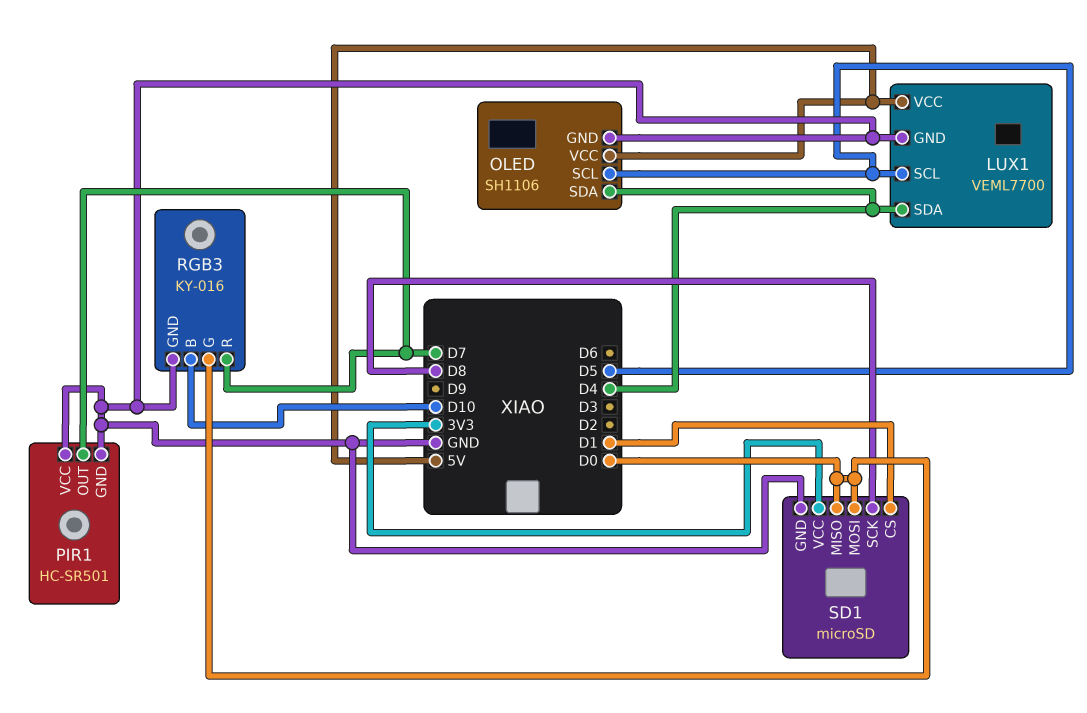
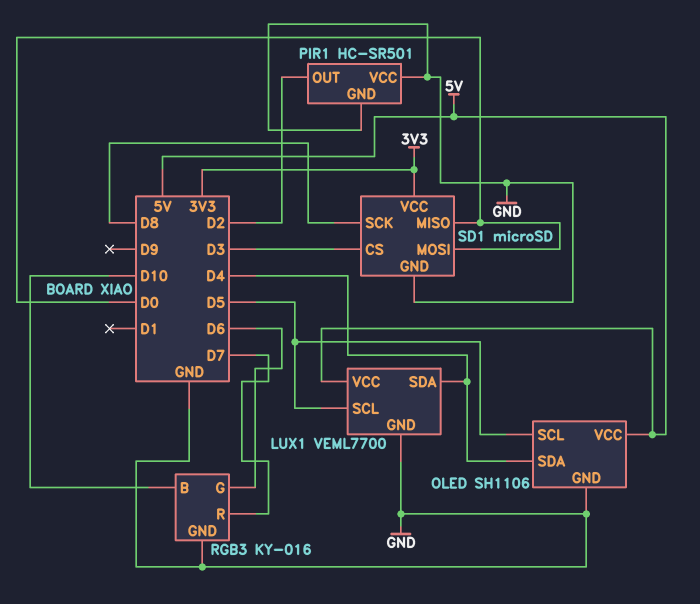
PIR1 pin OUT: D7 -> D2
RGB3 pin G: D0 -> D6
SD1 pin CS: D1 -> D3

